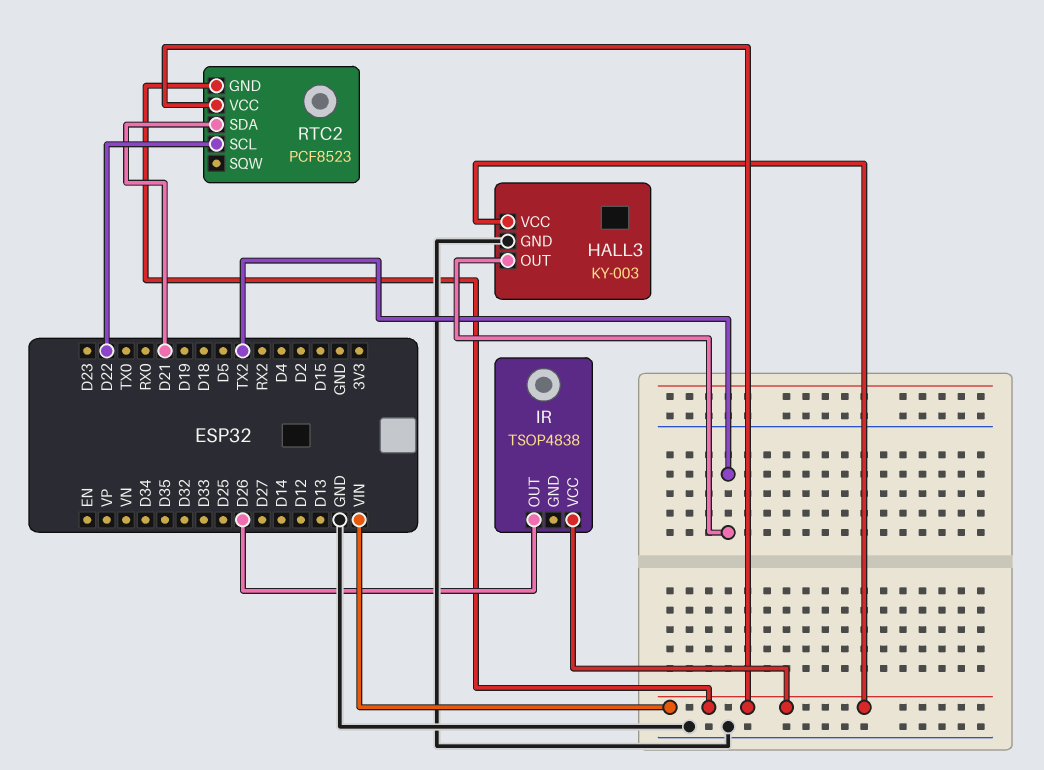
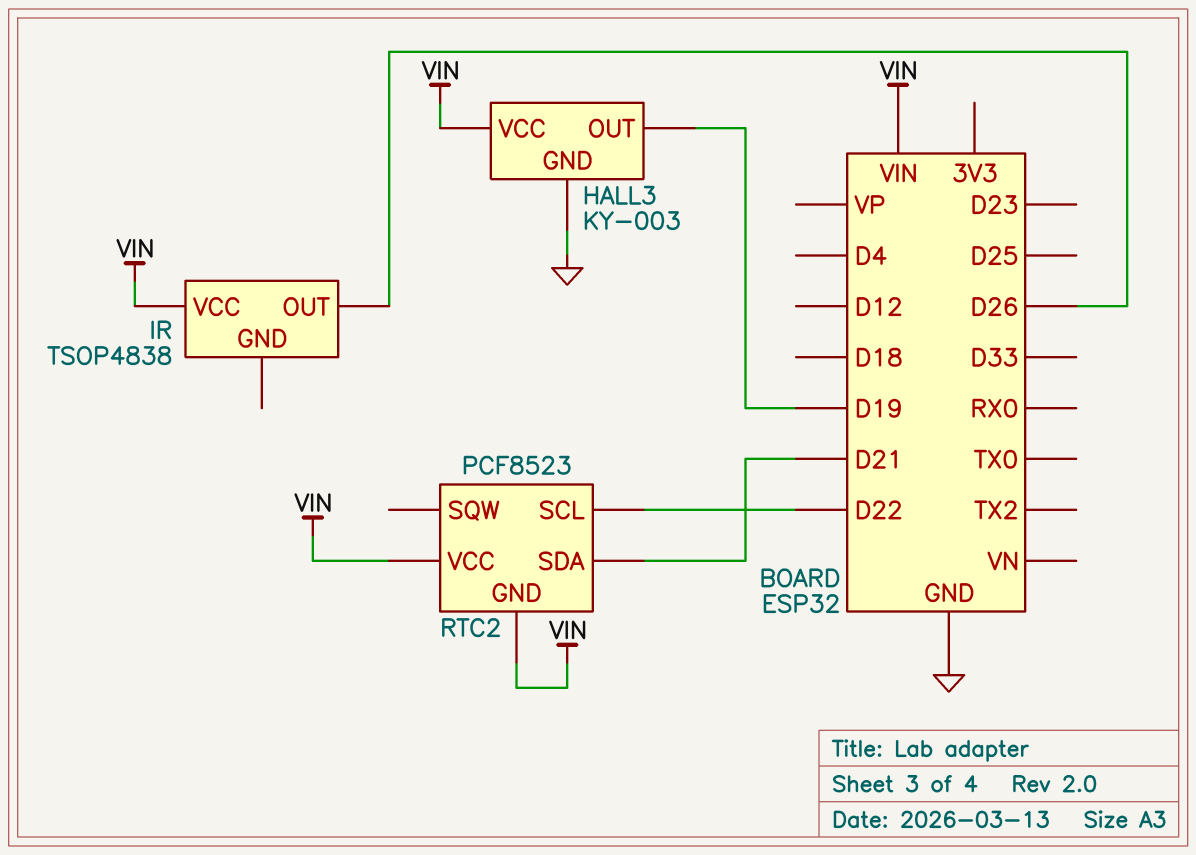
HALL3 pin OUT: TX2 -> D19

